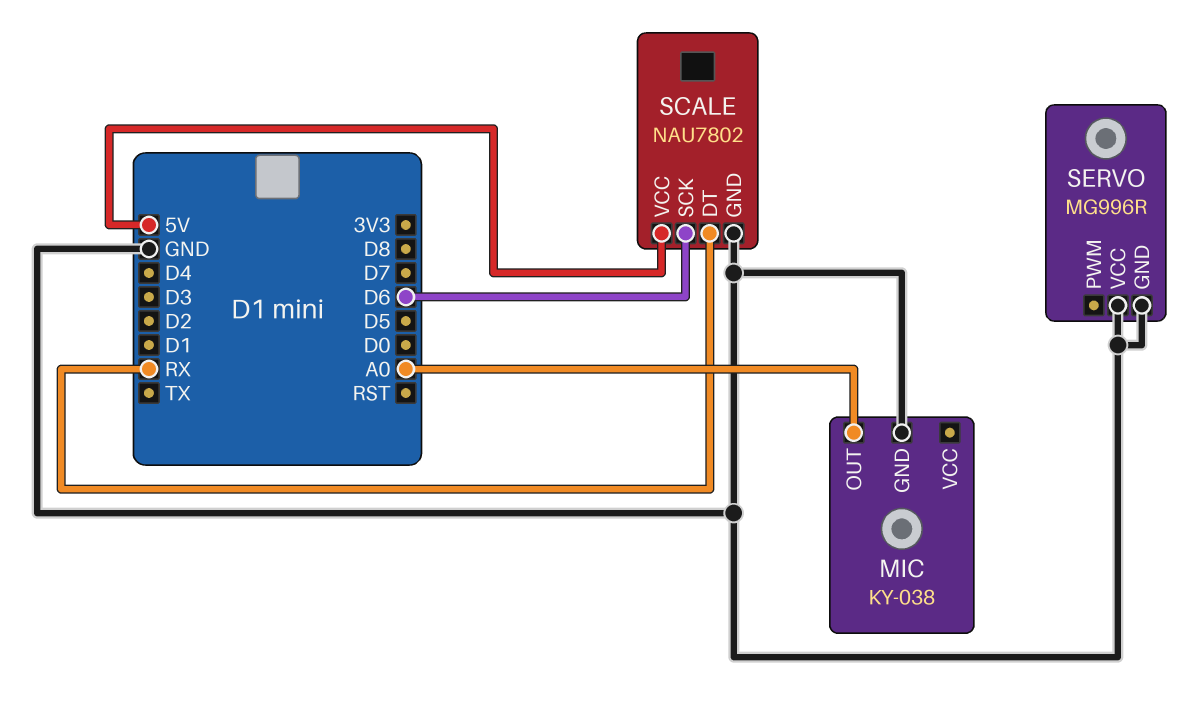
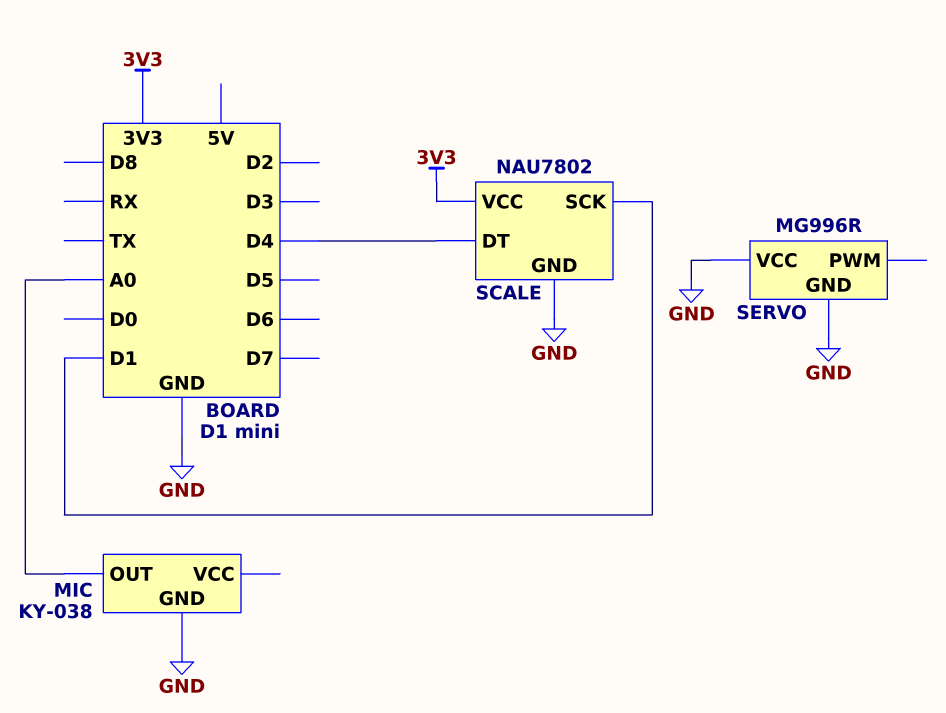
SCALE pin DT: RX -> D4
SCALE pin SCK: D6 -> D1
SCALE pin VCC: 5V -> 3V3

